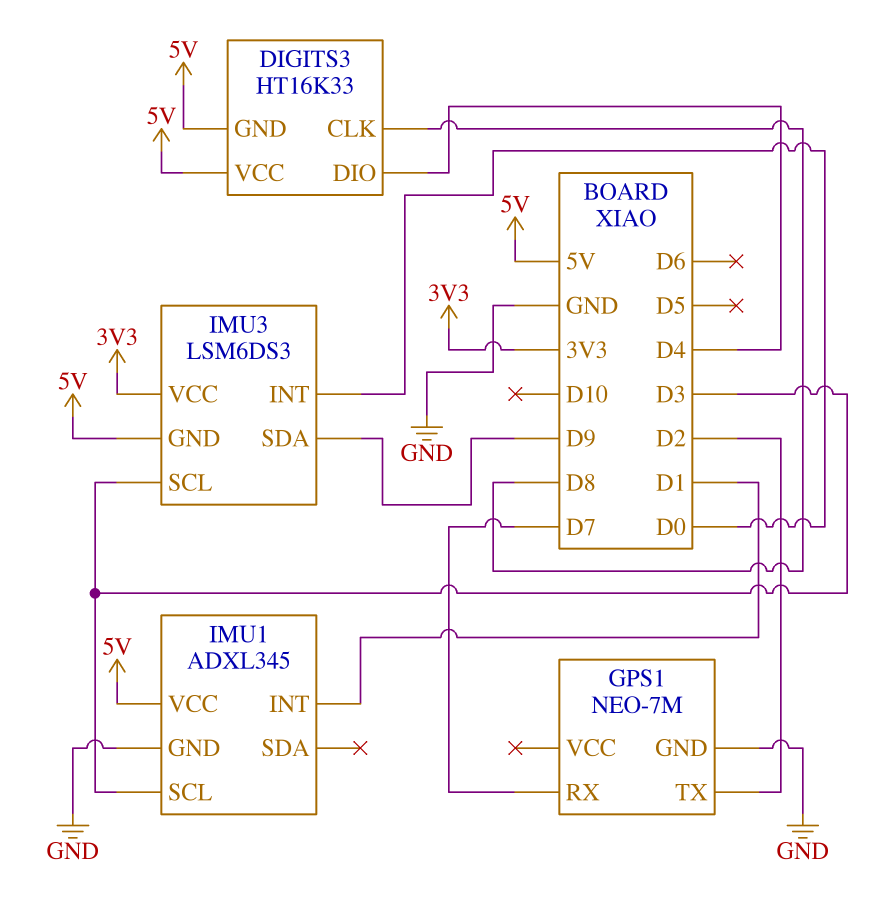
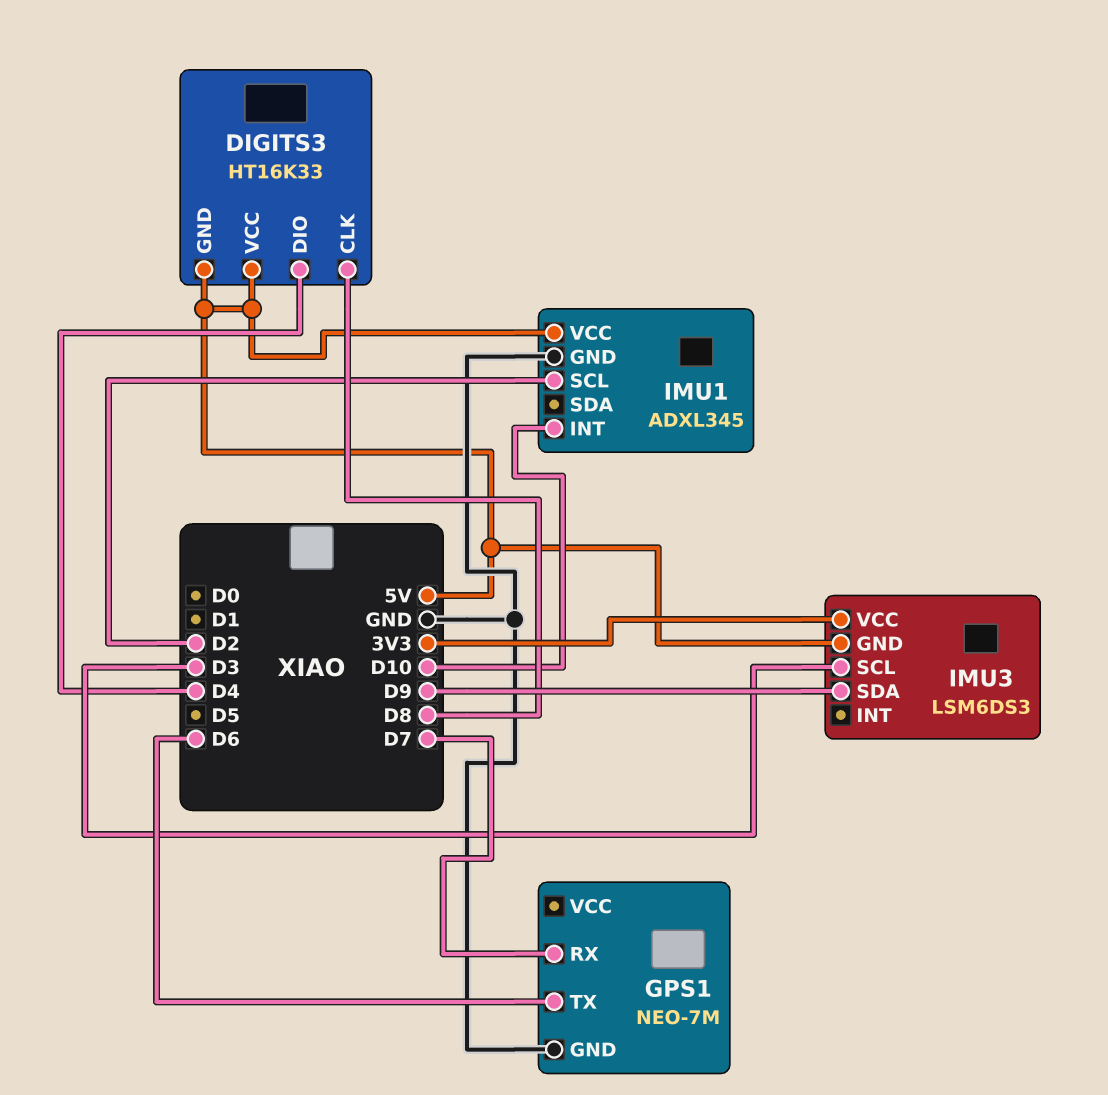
GPS1 pin TX: D2 -> D6
IMU1 pin INT: D1 -> D10
IMU1 pin SCL: D3 -> D2
IMU3 pin INT: D0 -> none

